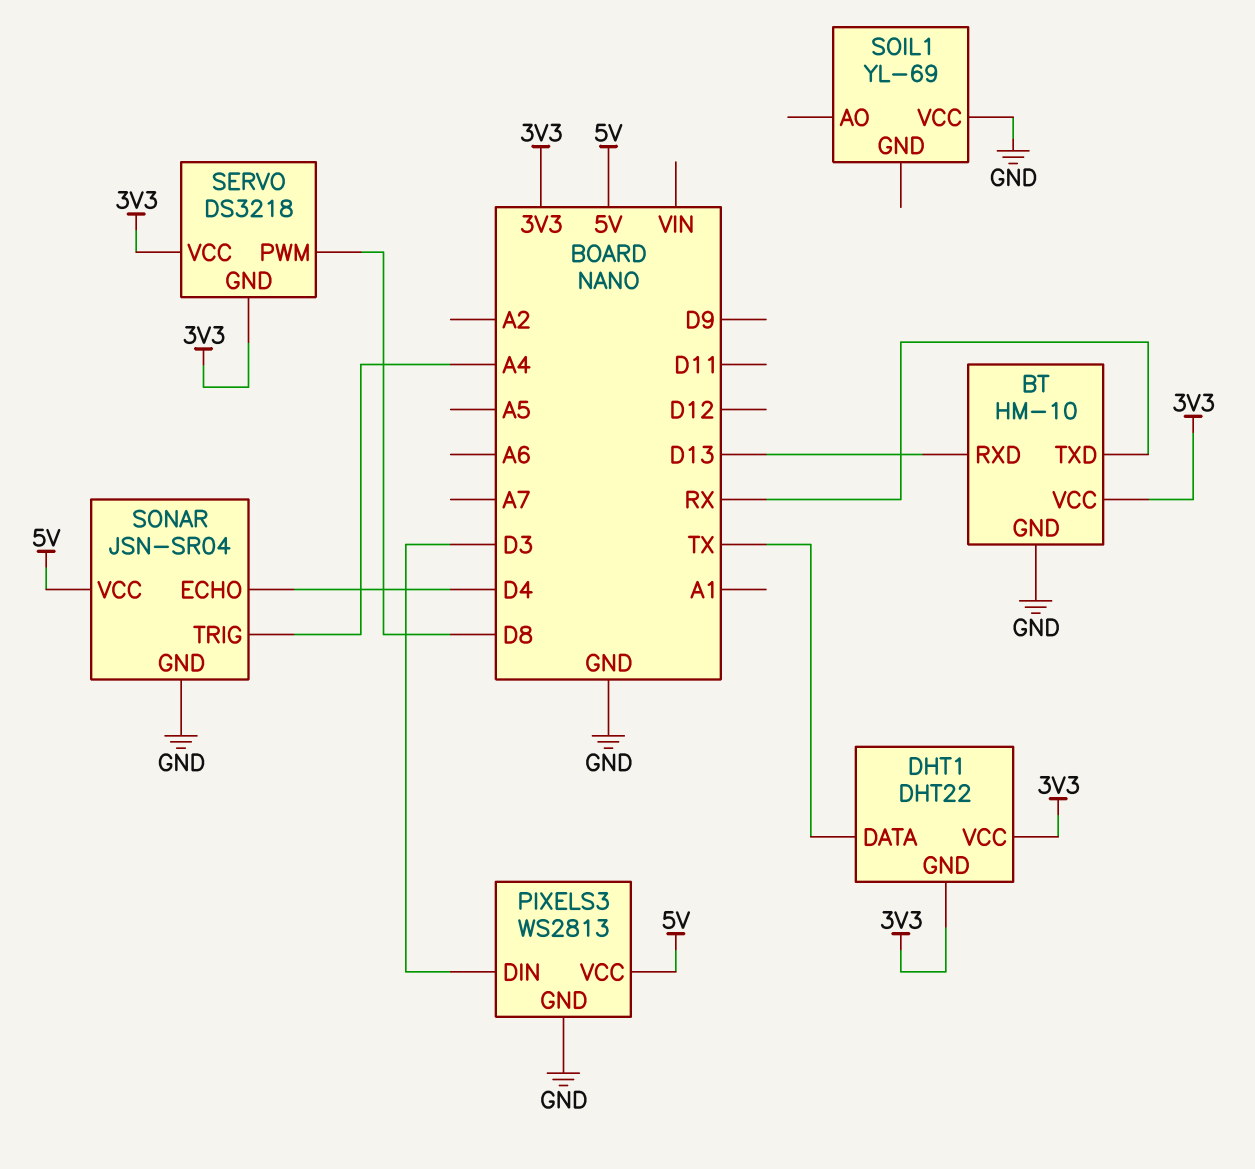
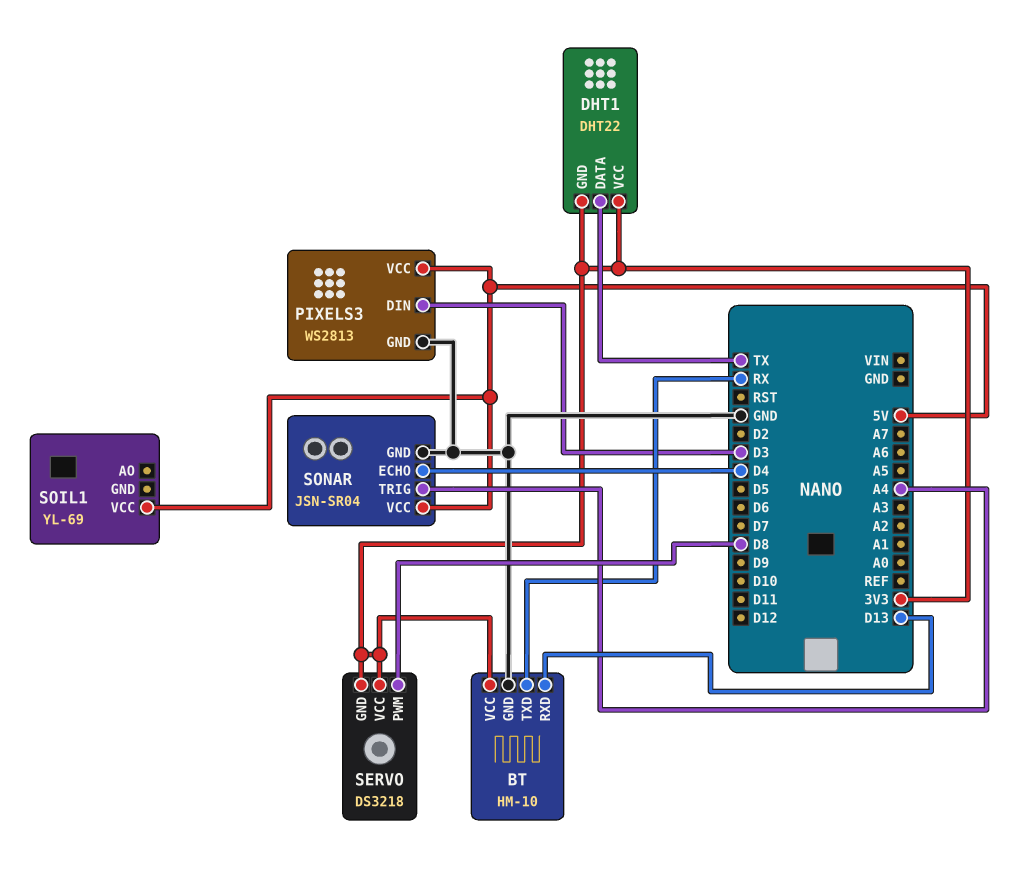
SOIL1 pin VCC: GND -> 5V

